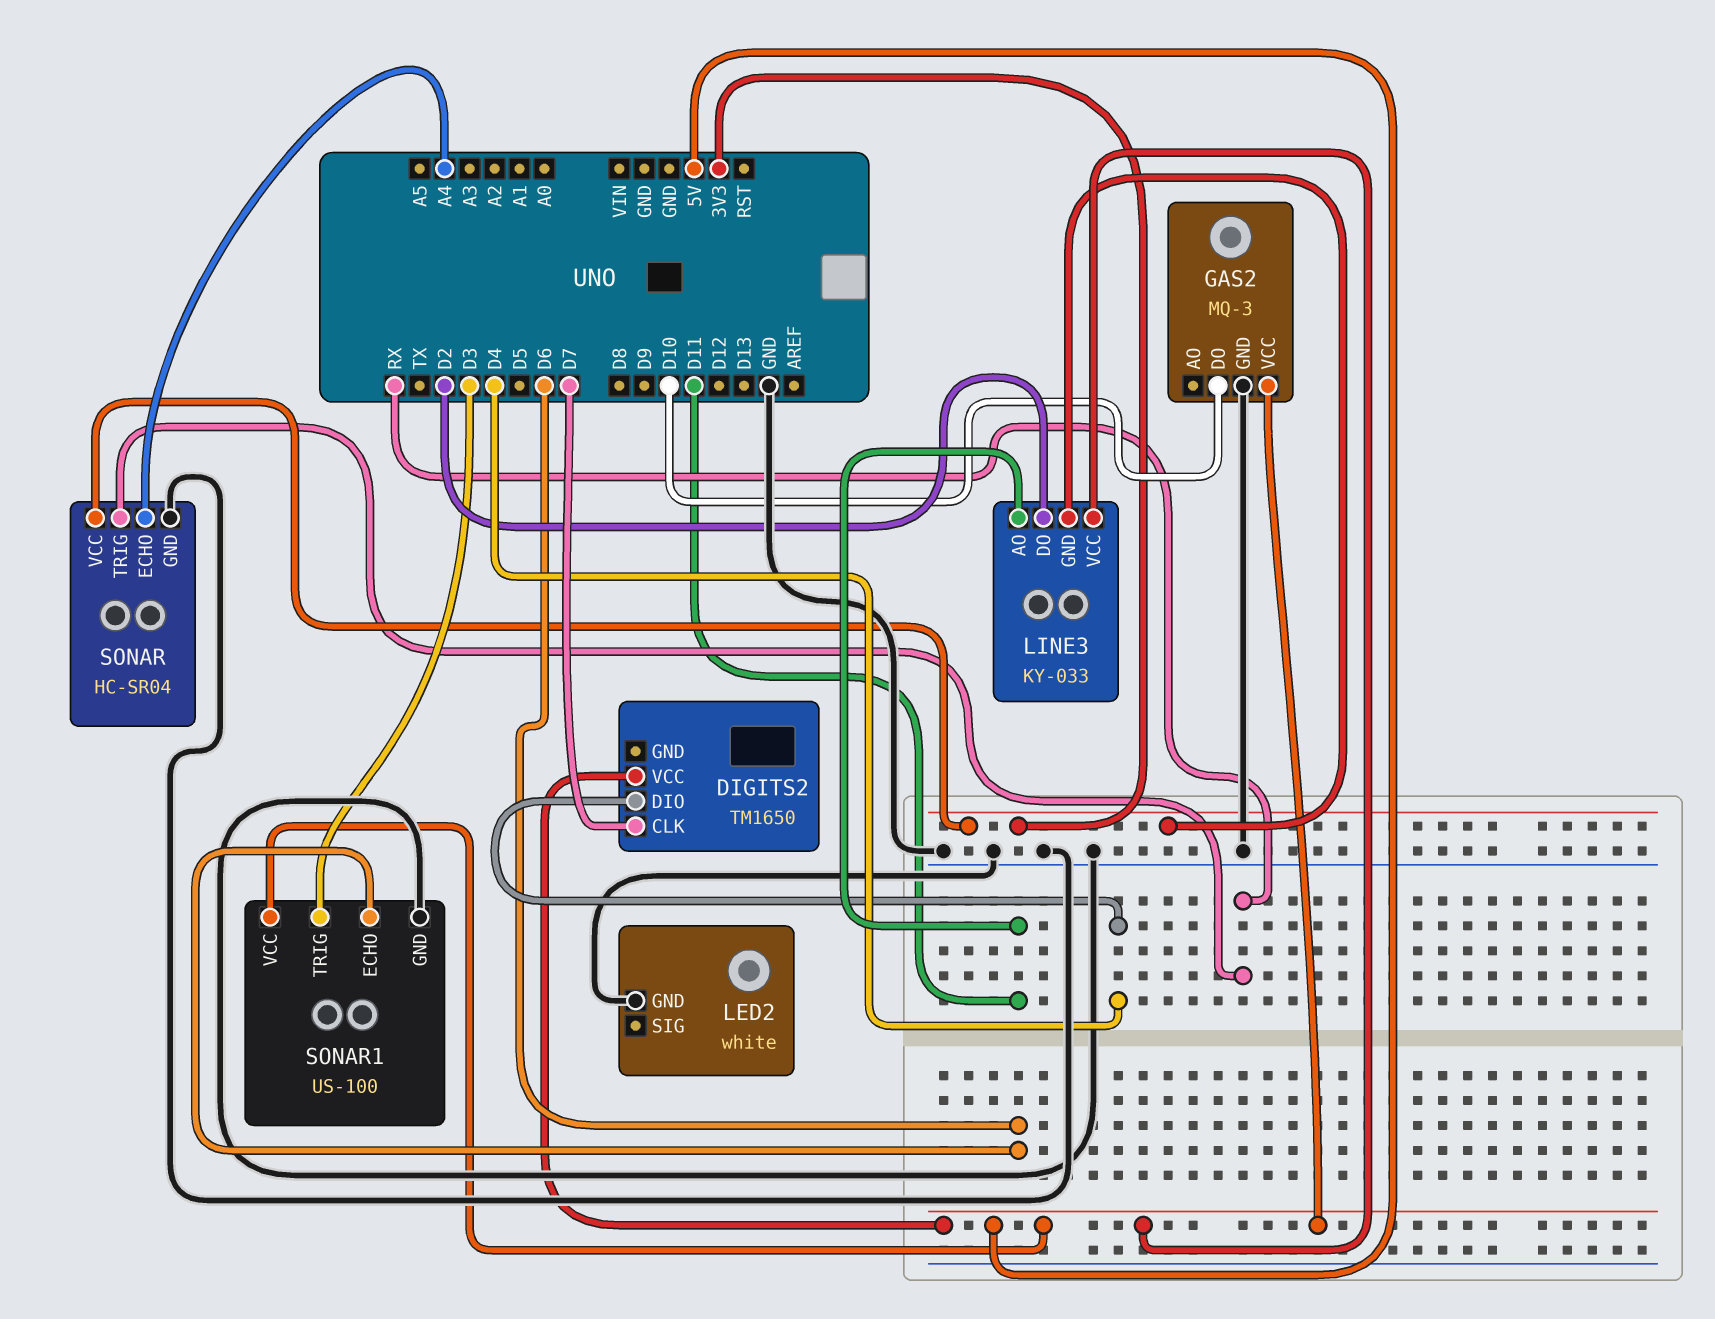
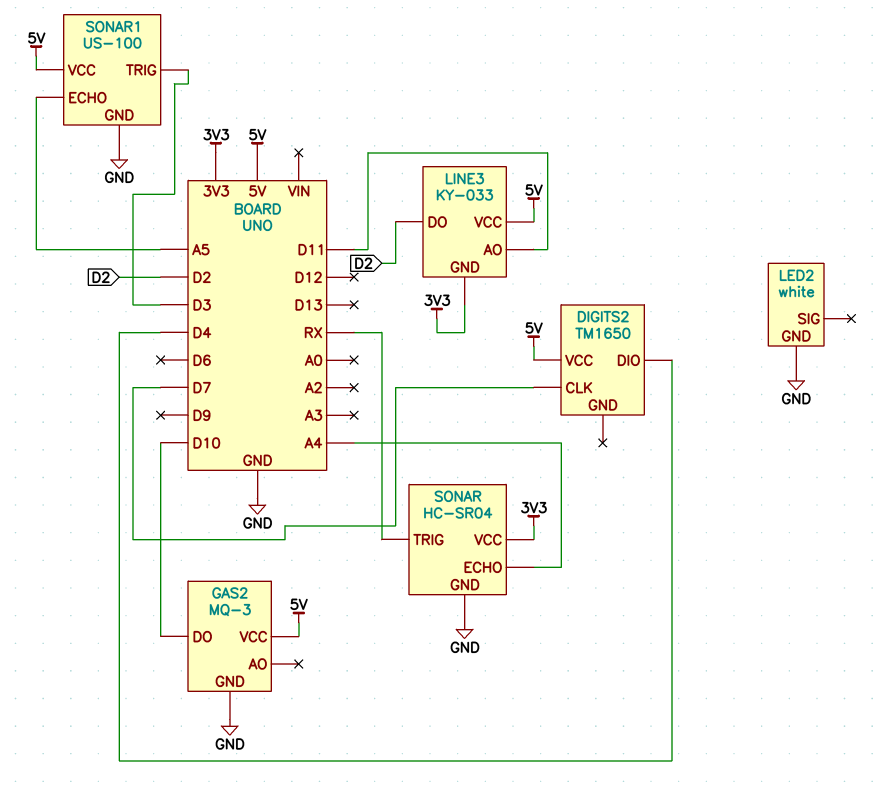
SONAR1 pin ECHO: D6 -> A5

